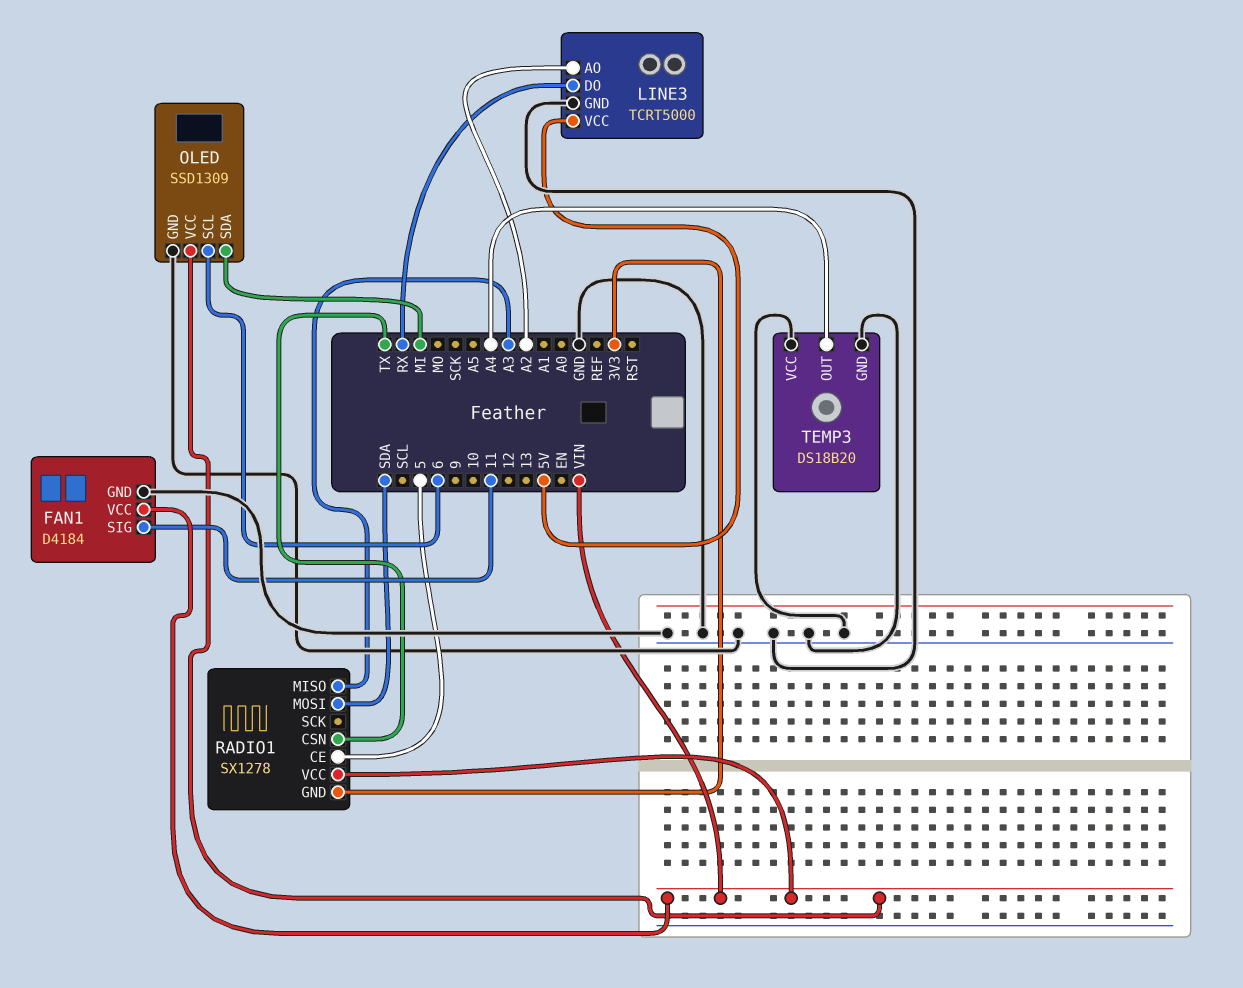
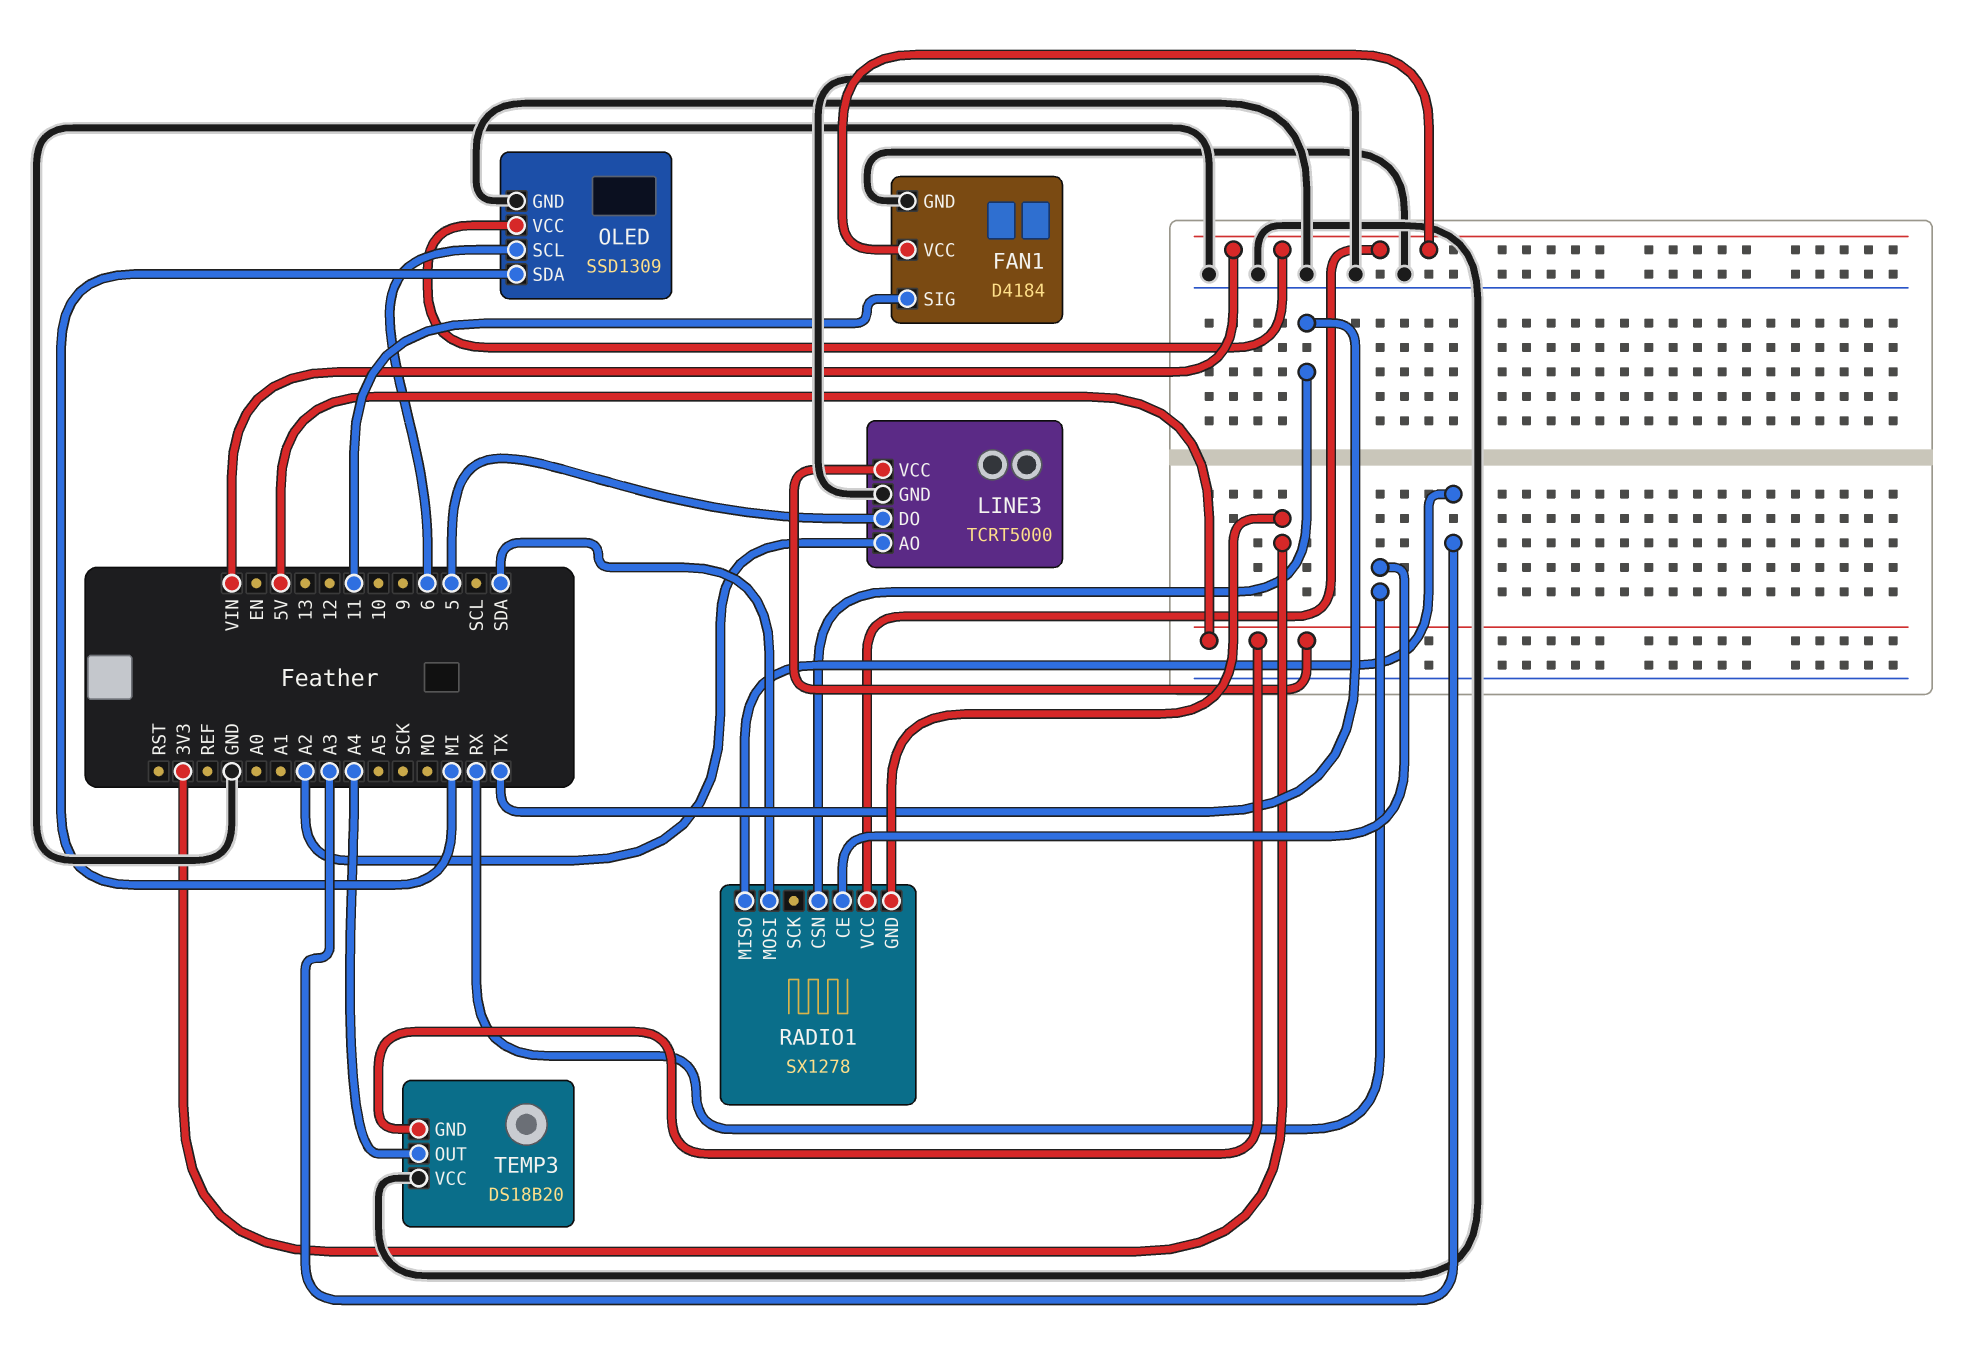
LINE3 pin DO: RX -> 5
RADIO1 pin CE: 5 -> RX
TEMP3 pin GND: GND -> 5V

